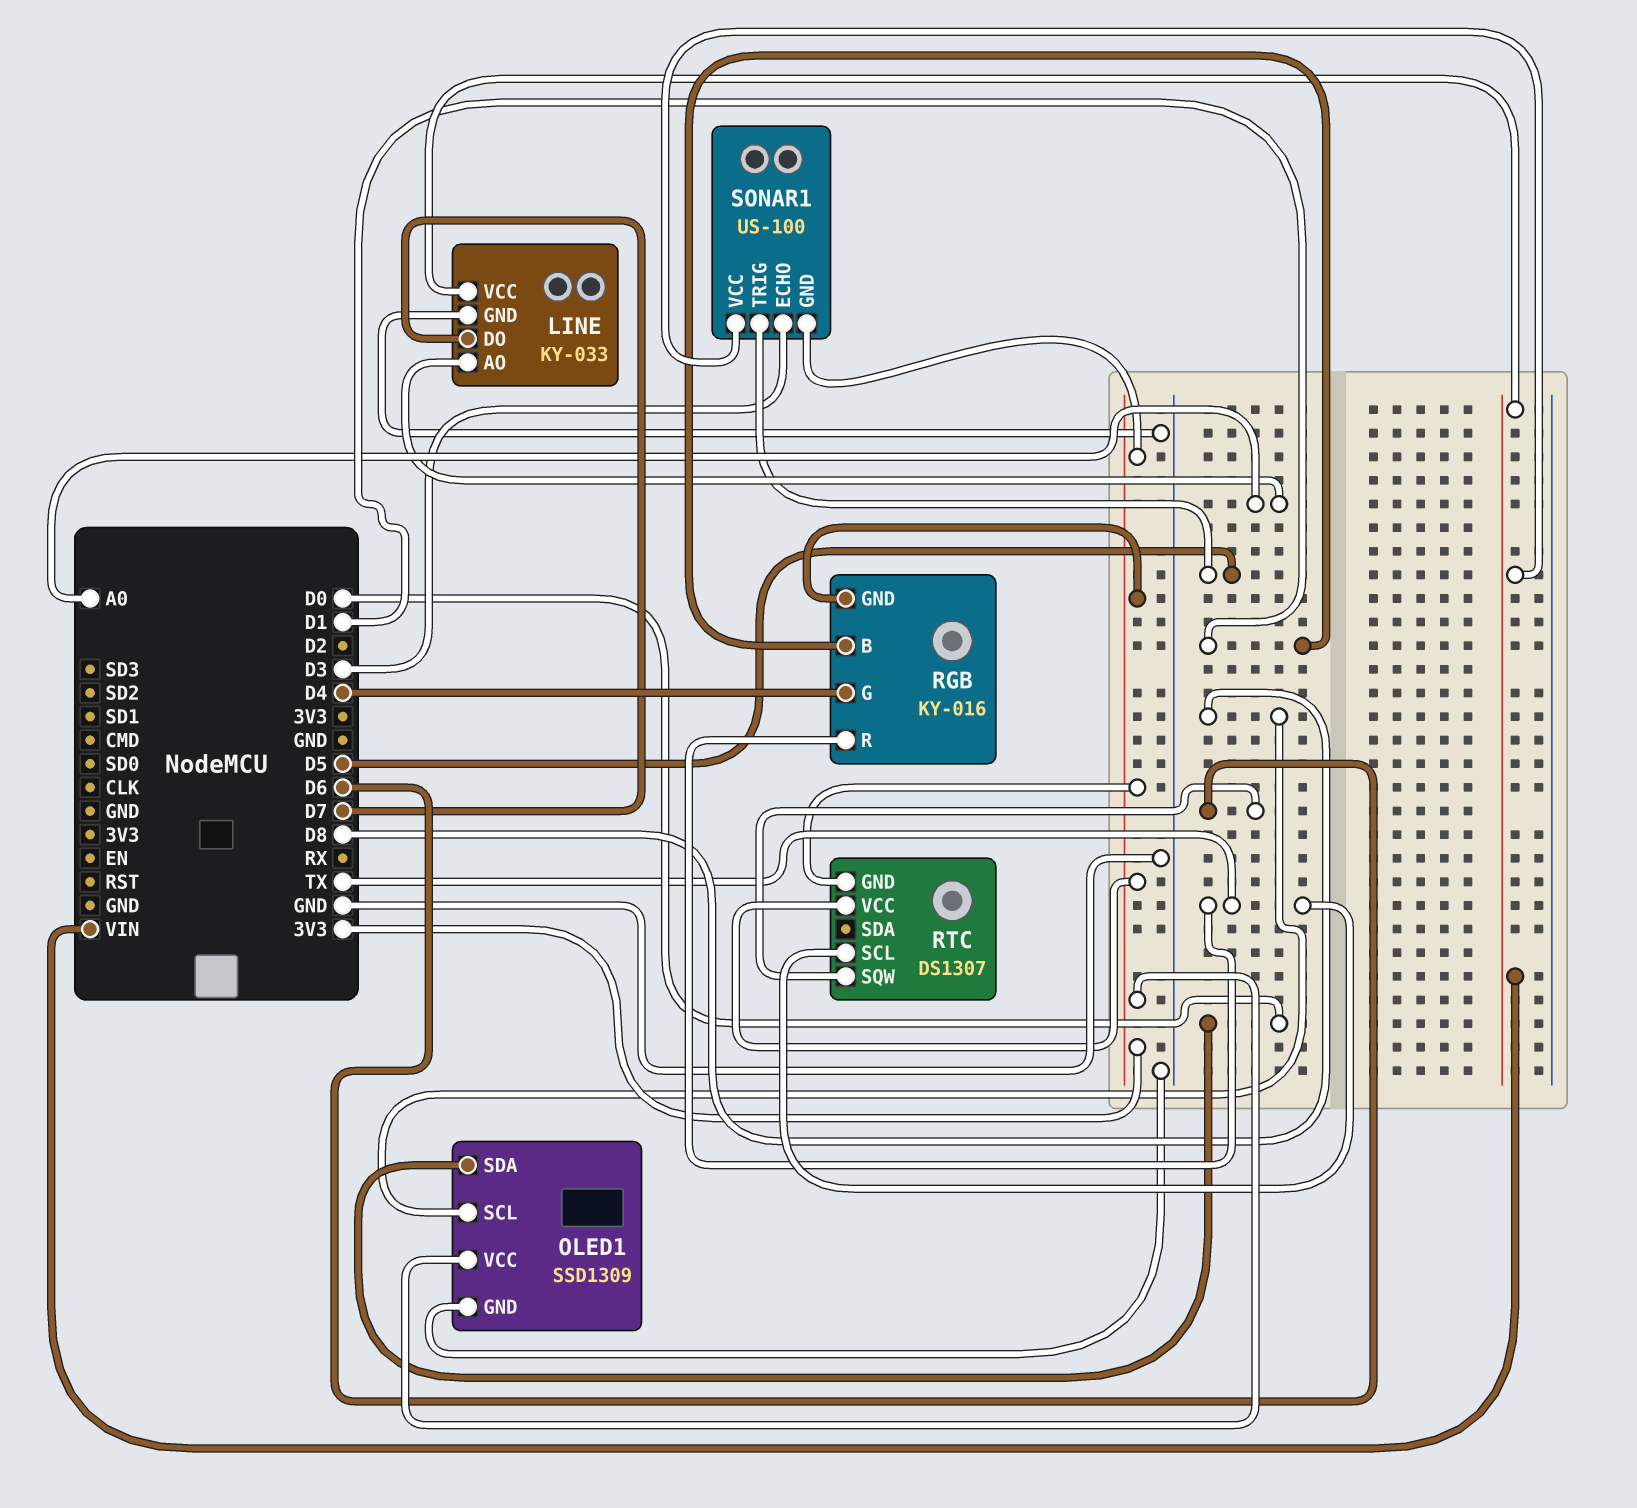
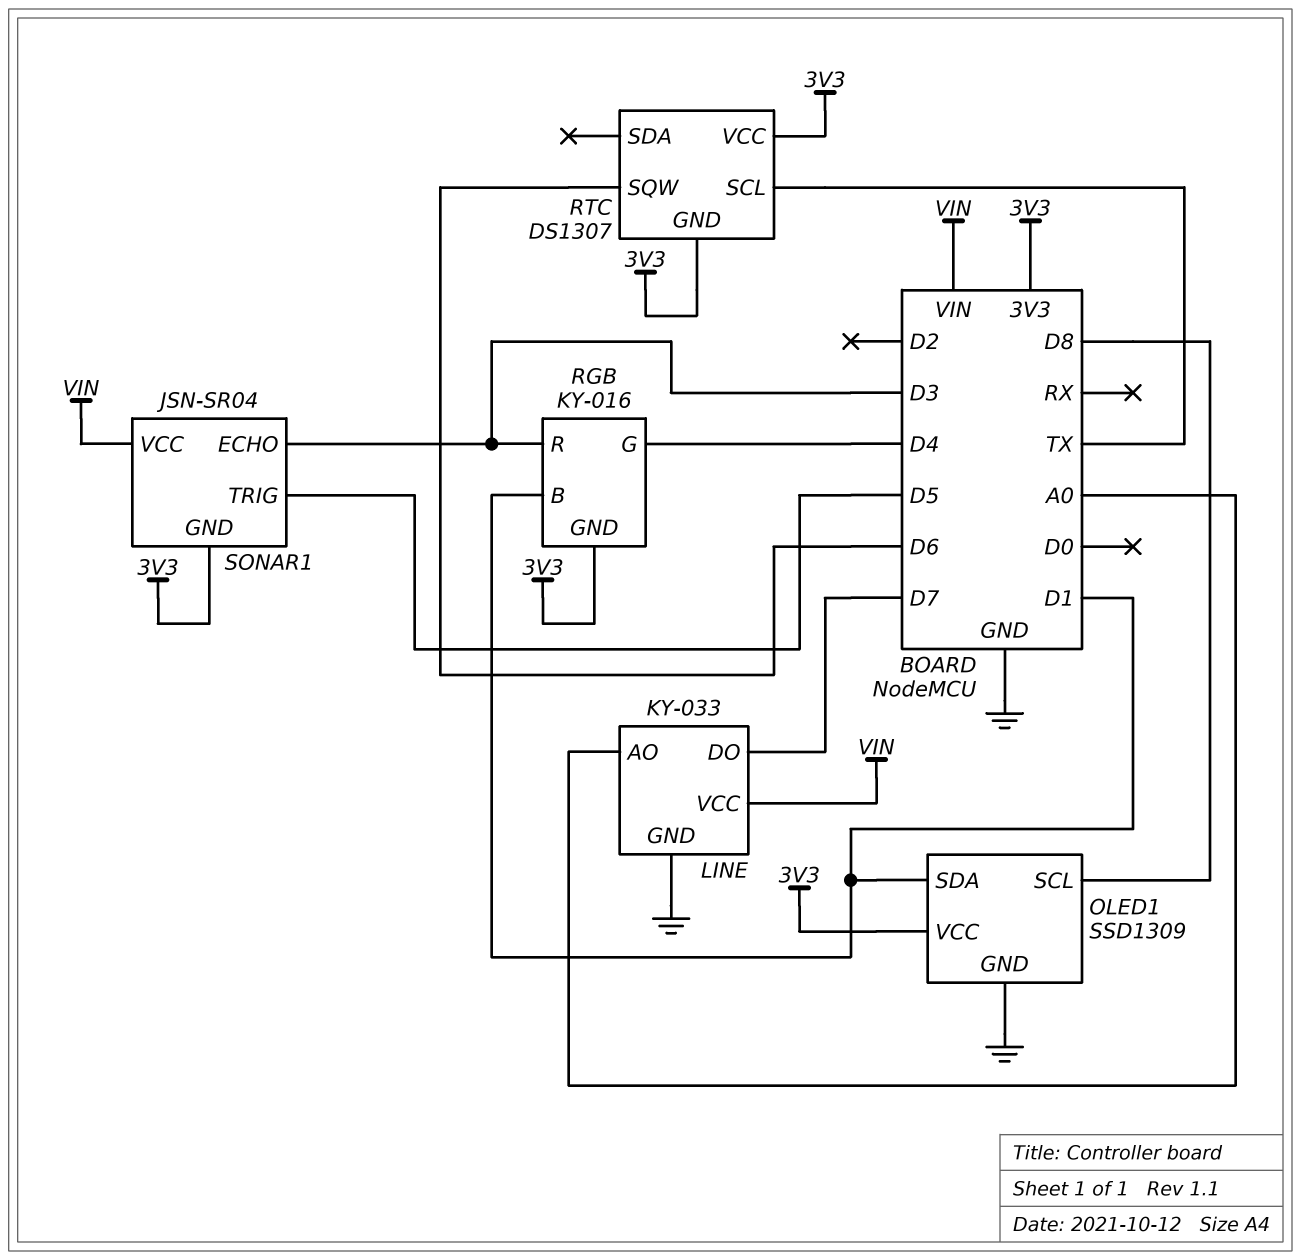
OLED1 pin SDA: D0 -> D1
RGB pin R: TX -> D3
SONAR1: US-100 -> JSN-SR04

